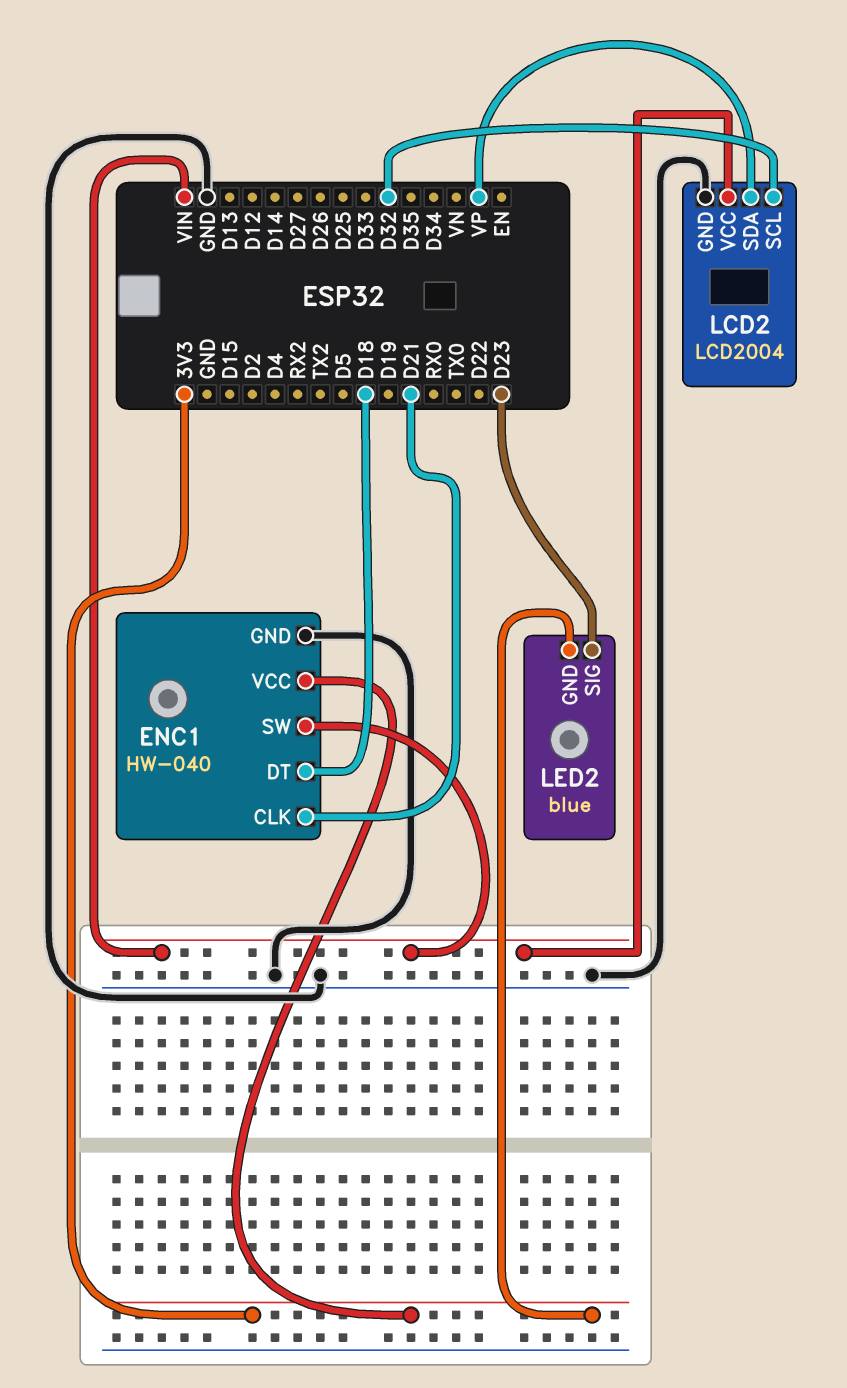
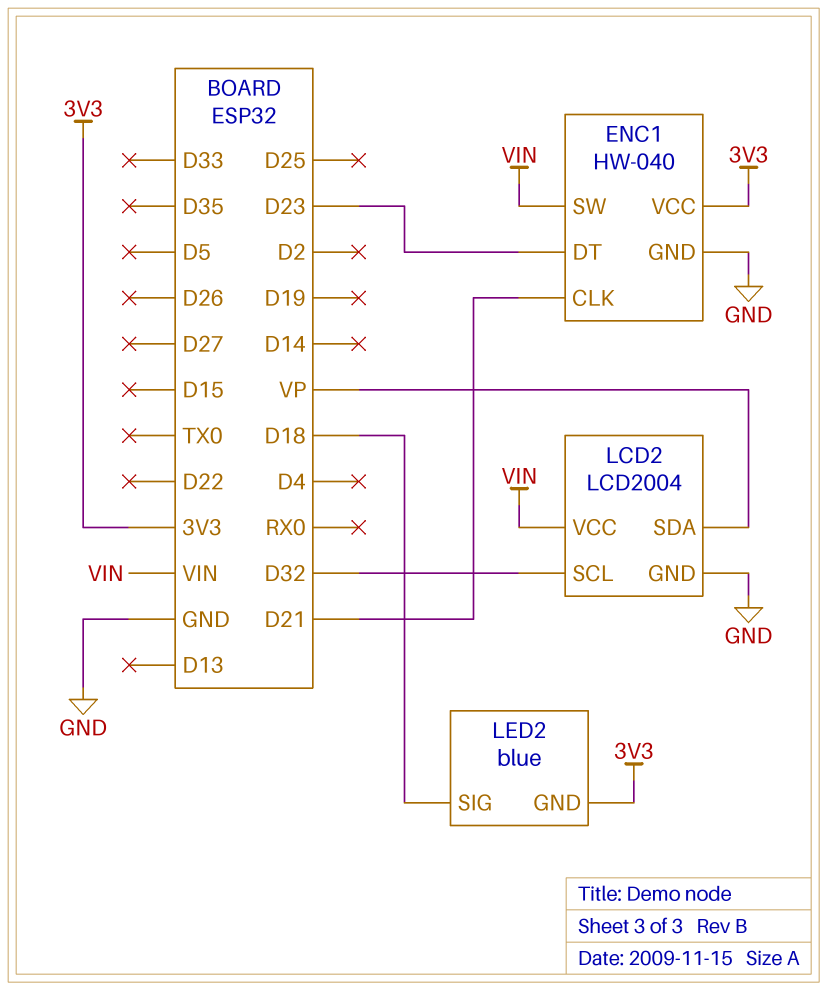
ENC1 pin DT: D18 -> D23
LED2 pin SIG: D23 -> D18

